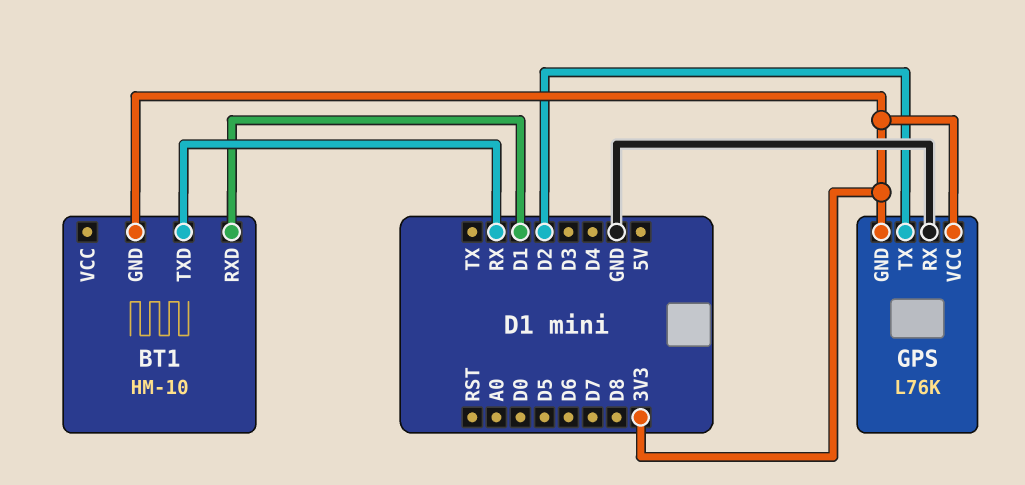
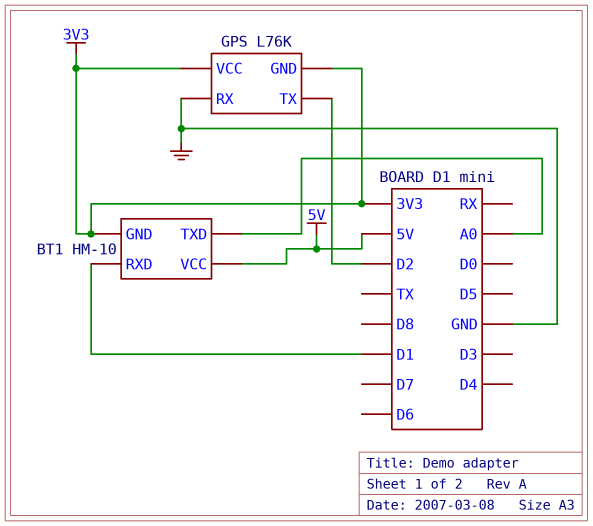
BT1 pin TXD: RX -> A0
BT1 pin VCC: none -> 5V

